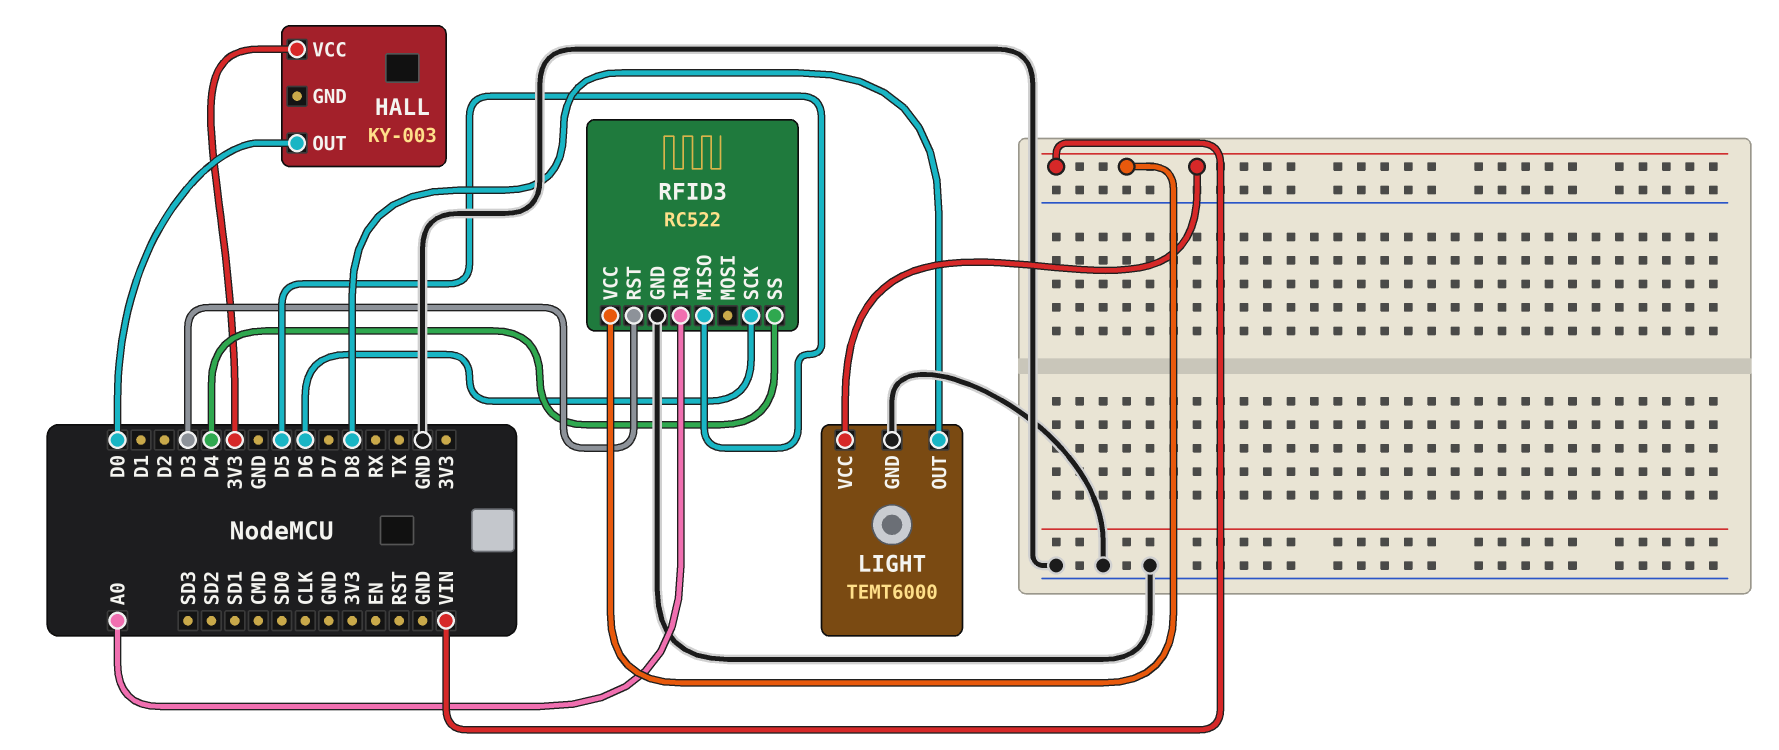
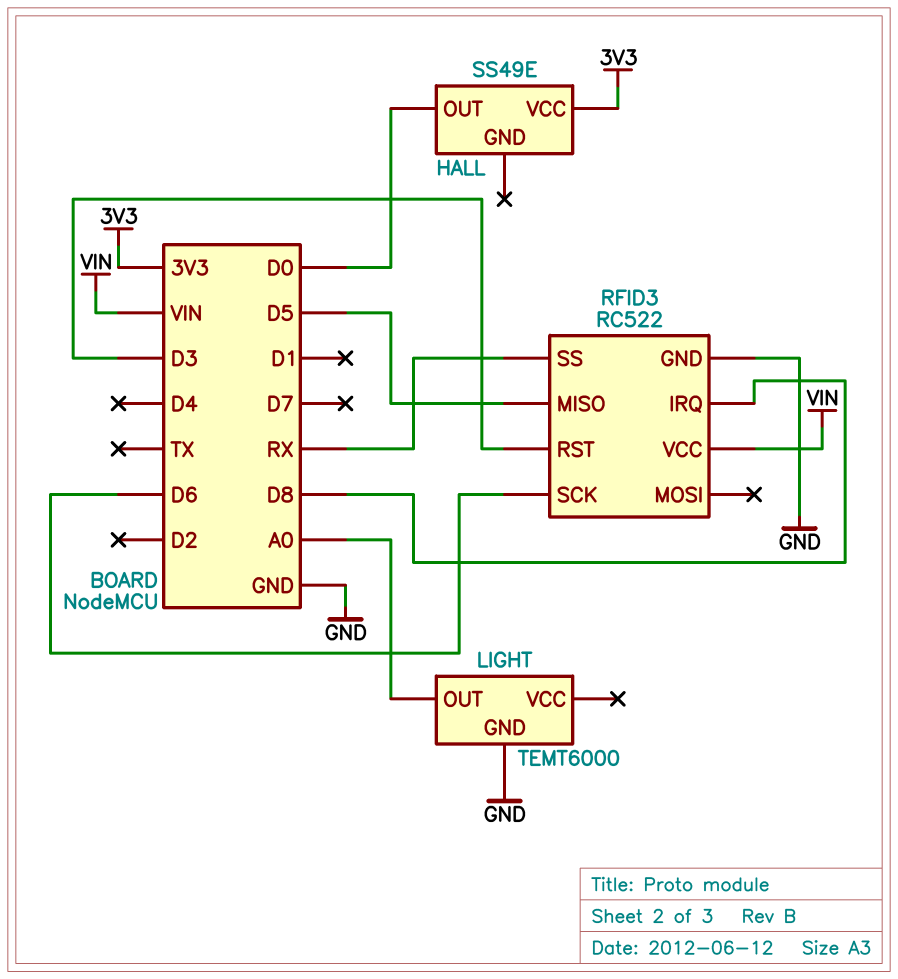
HALL: KY-003 -> SS49E
LIGHT pin OUT: D8 -> A0
LIGHT pin VCC: VIN -> none
RFID3 pin IRQ: A0 -> D8
RFID3 pin SS: D4 -> RX

